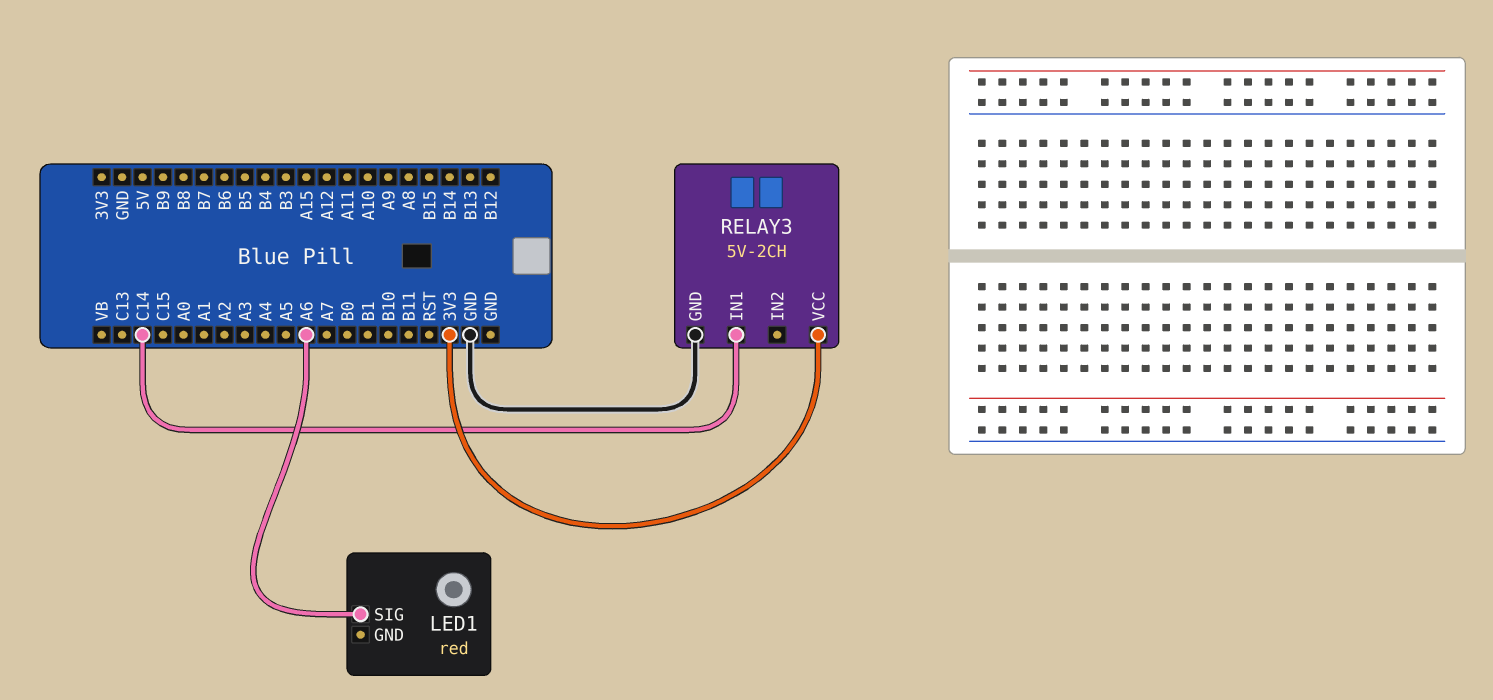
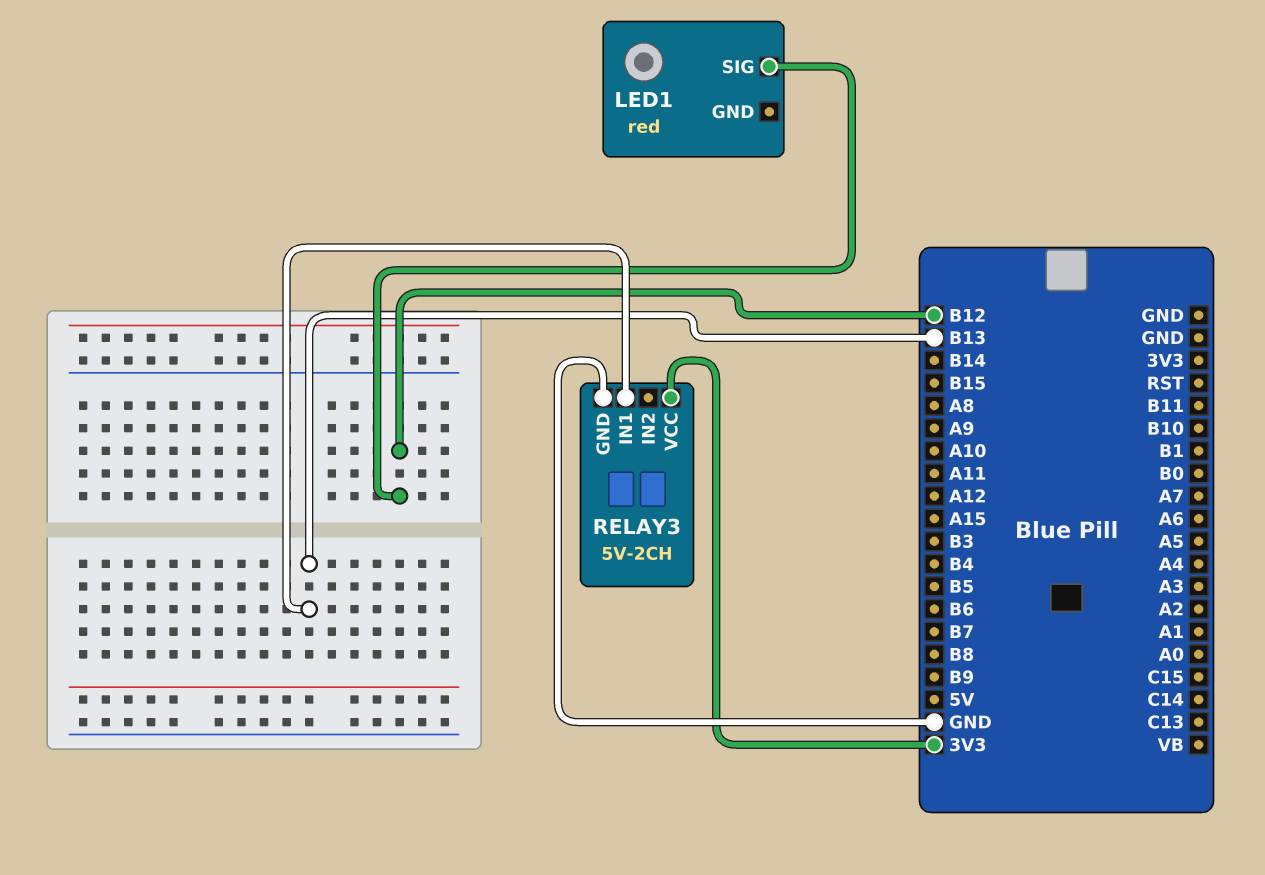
LED1 pin SIG: A6 -> B12
RELAY3 pin IN1: C14 -> B13

